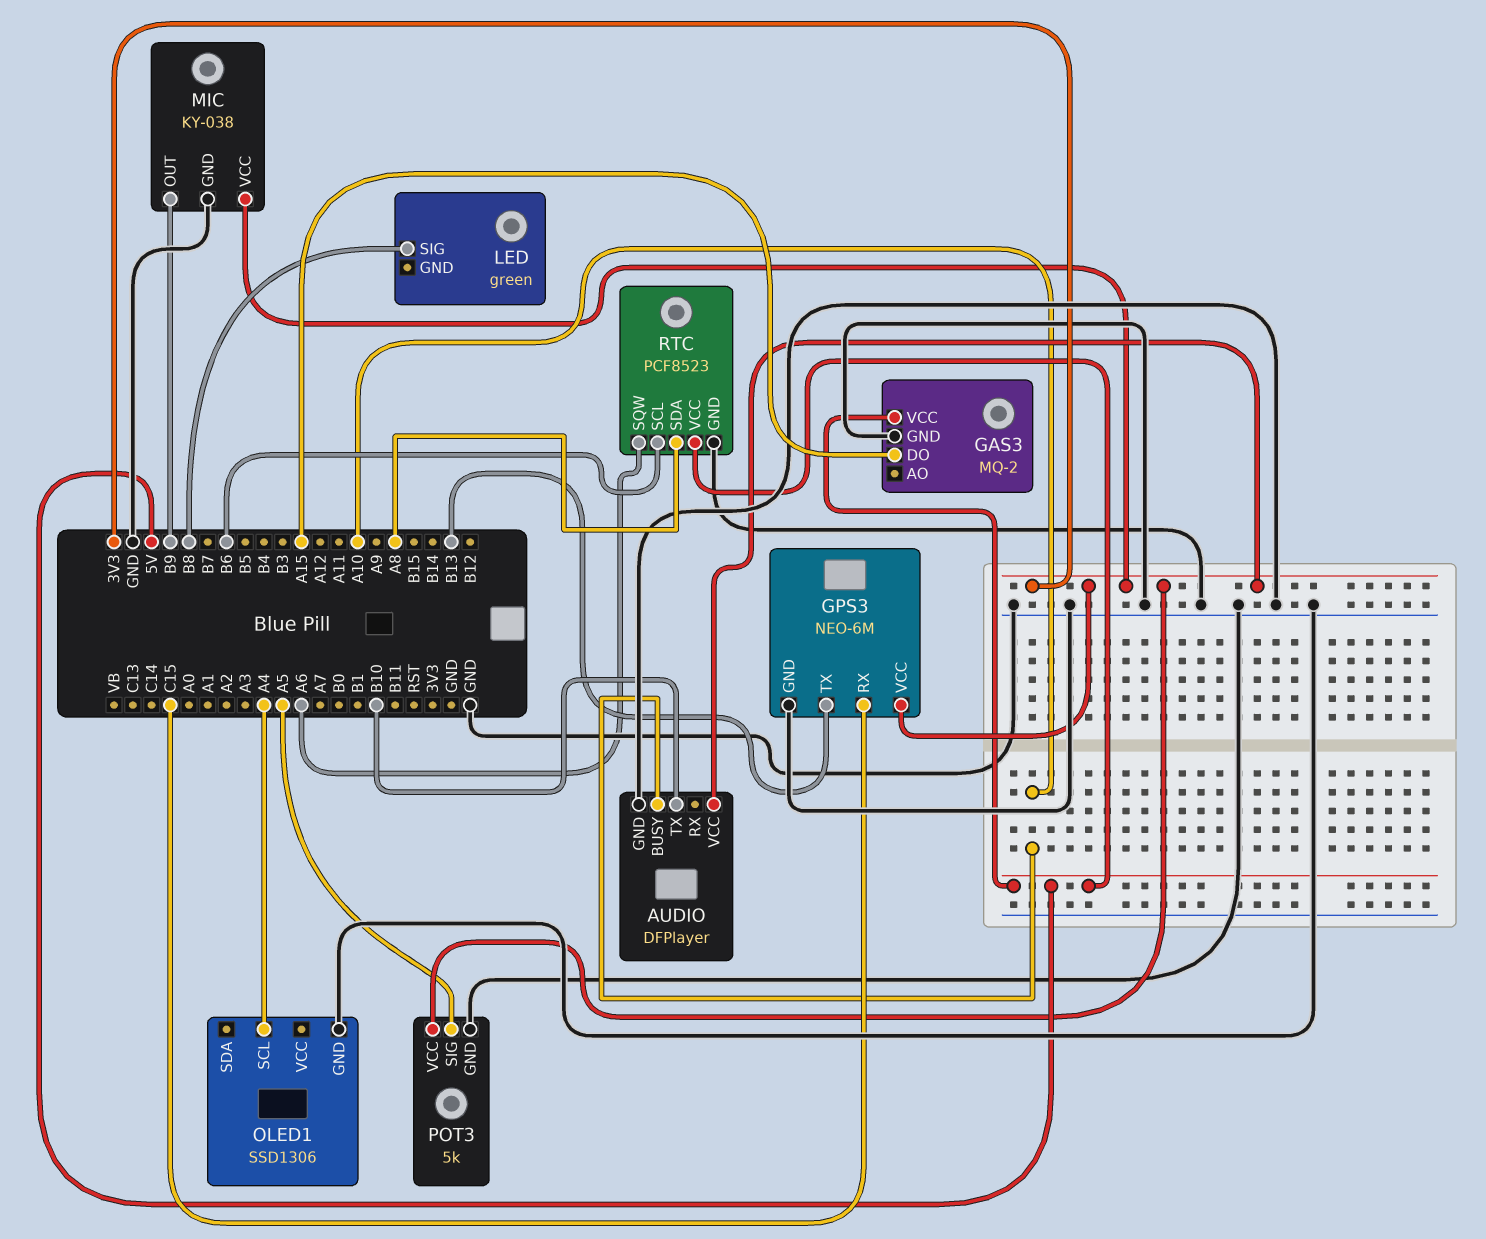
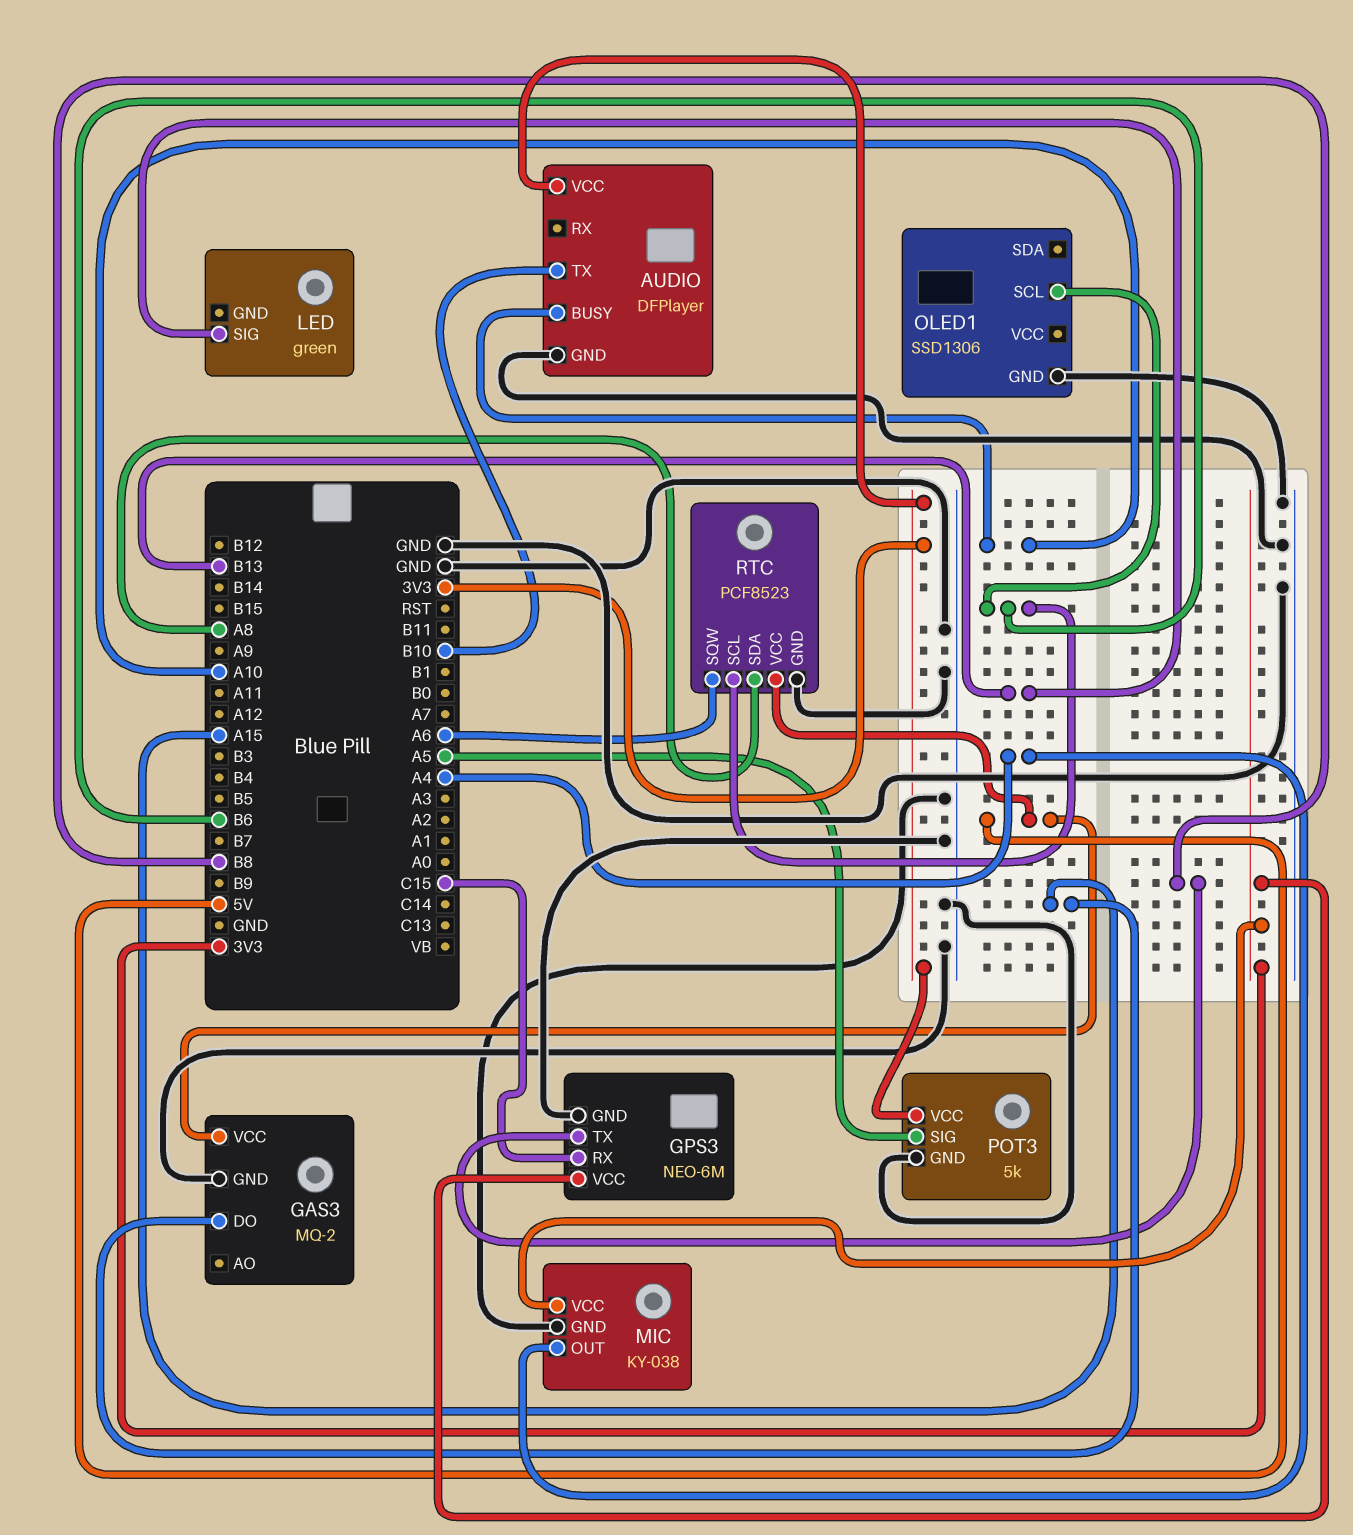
GPS3 pin TX: B13 -> B8
LED pin SIG: B8 -> B13
MIC pin OUT: B9 -> A4
OLED1 pin SCL: A4 -> B6

